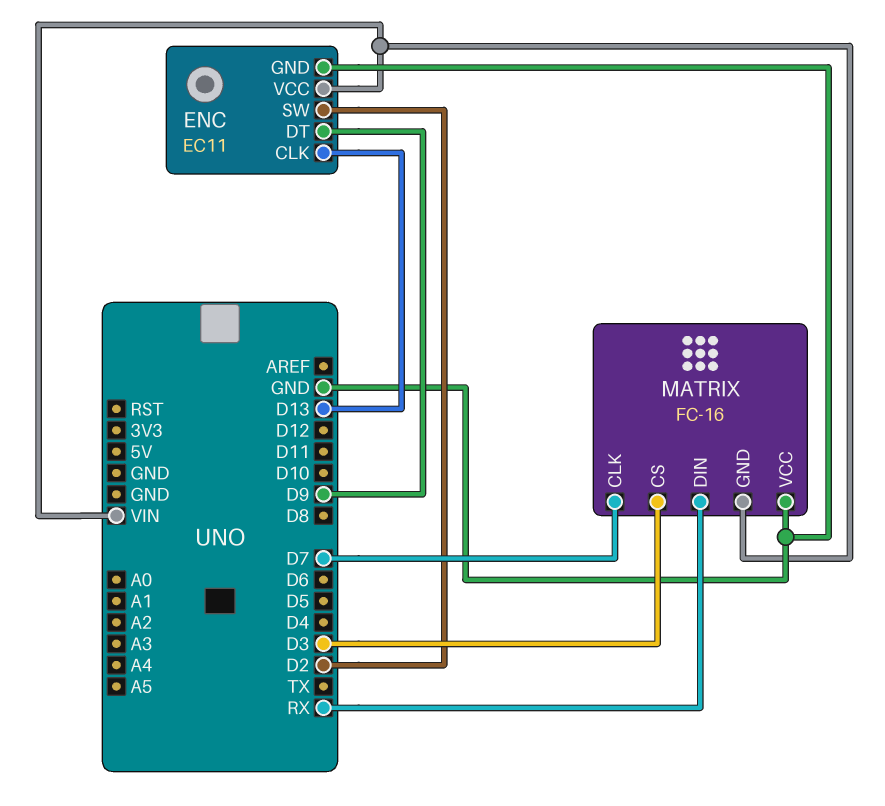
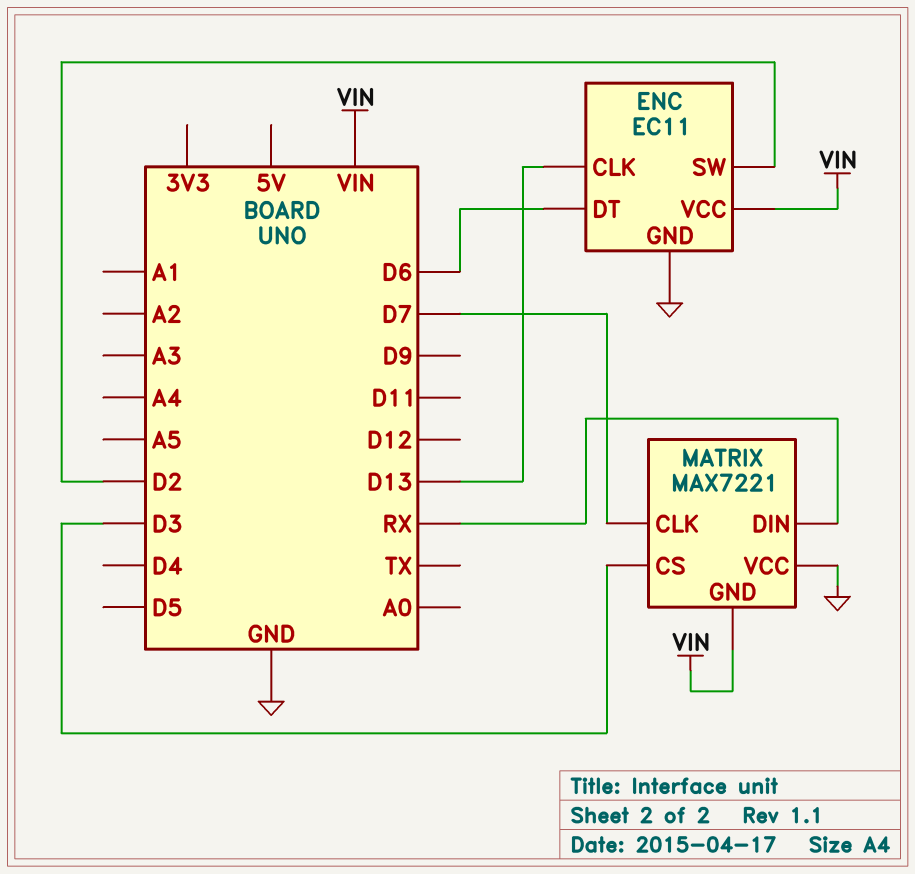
ENC pin DT: D9 -> D6
MATRIX: FC-16 -> MAX7221

